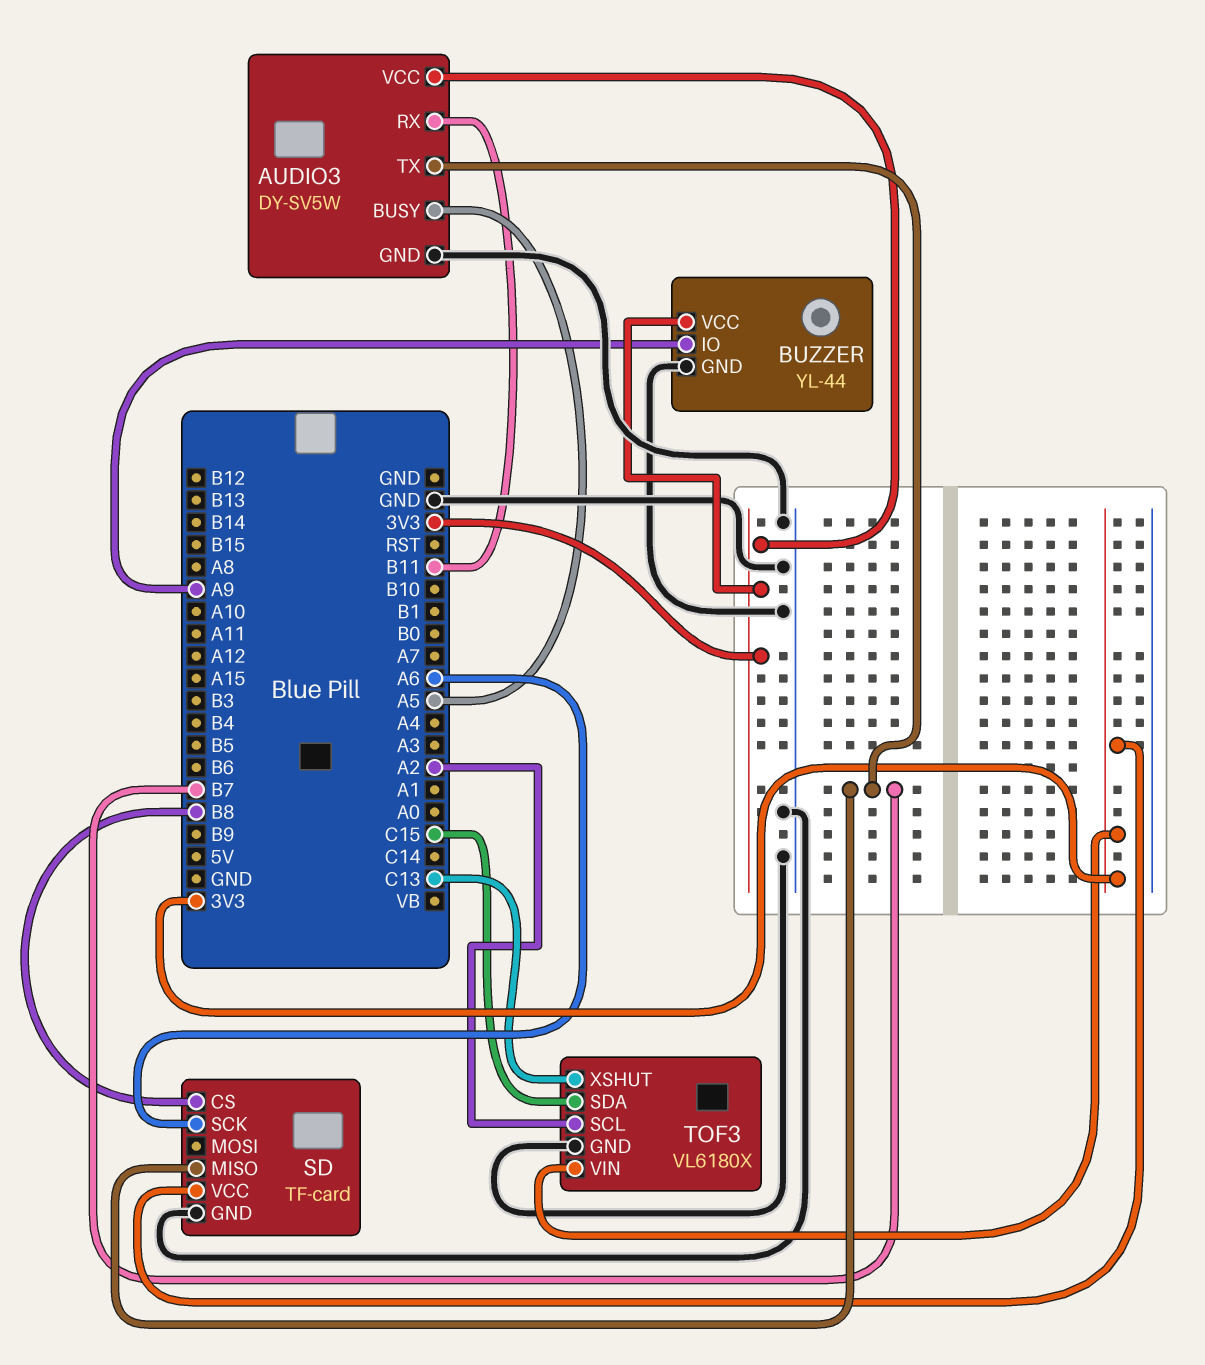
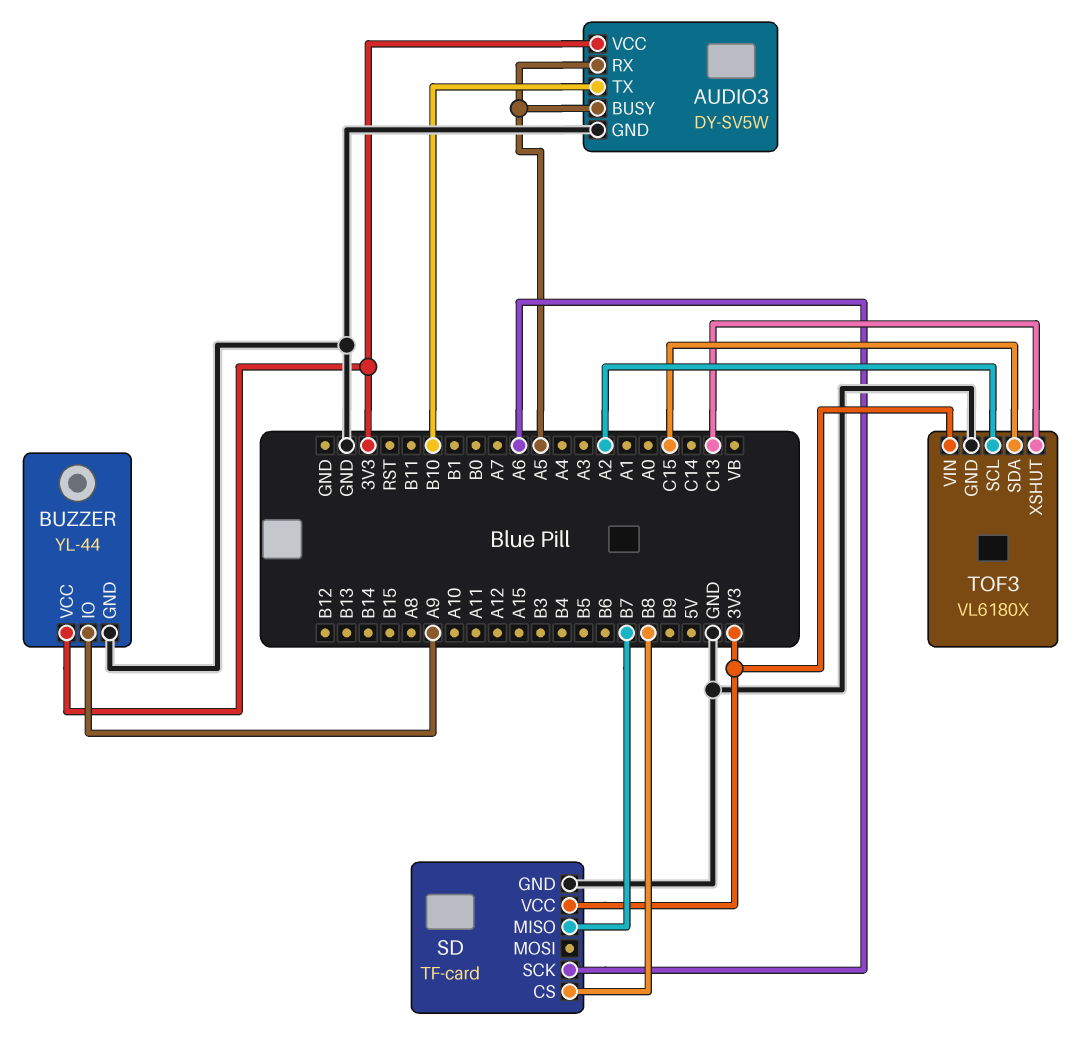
AUDIO3 pin RX: B11 -> A5
AUDIO3 pin TX: B7 -> B10

